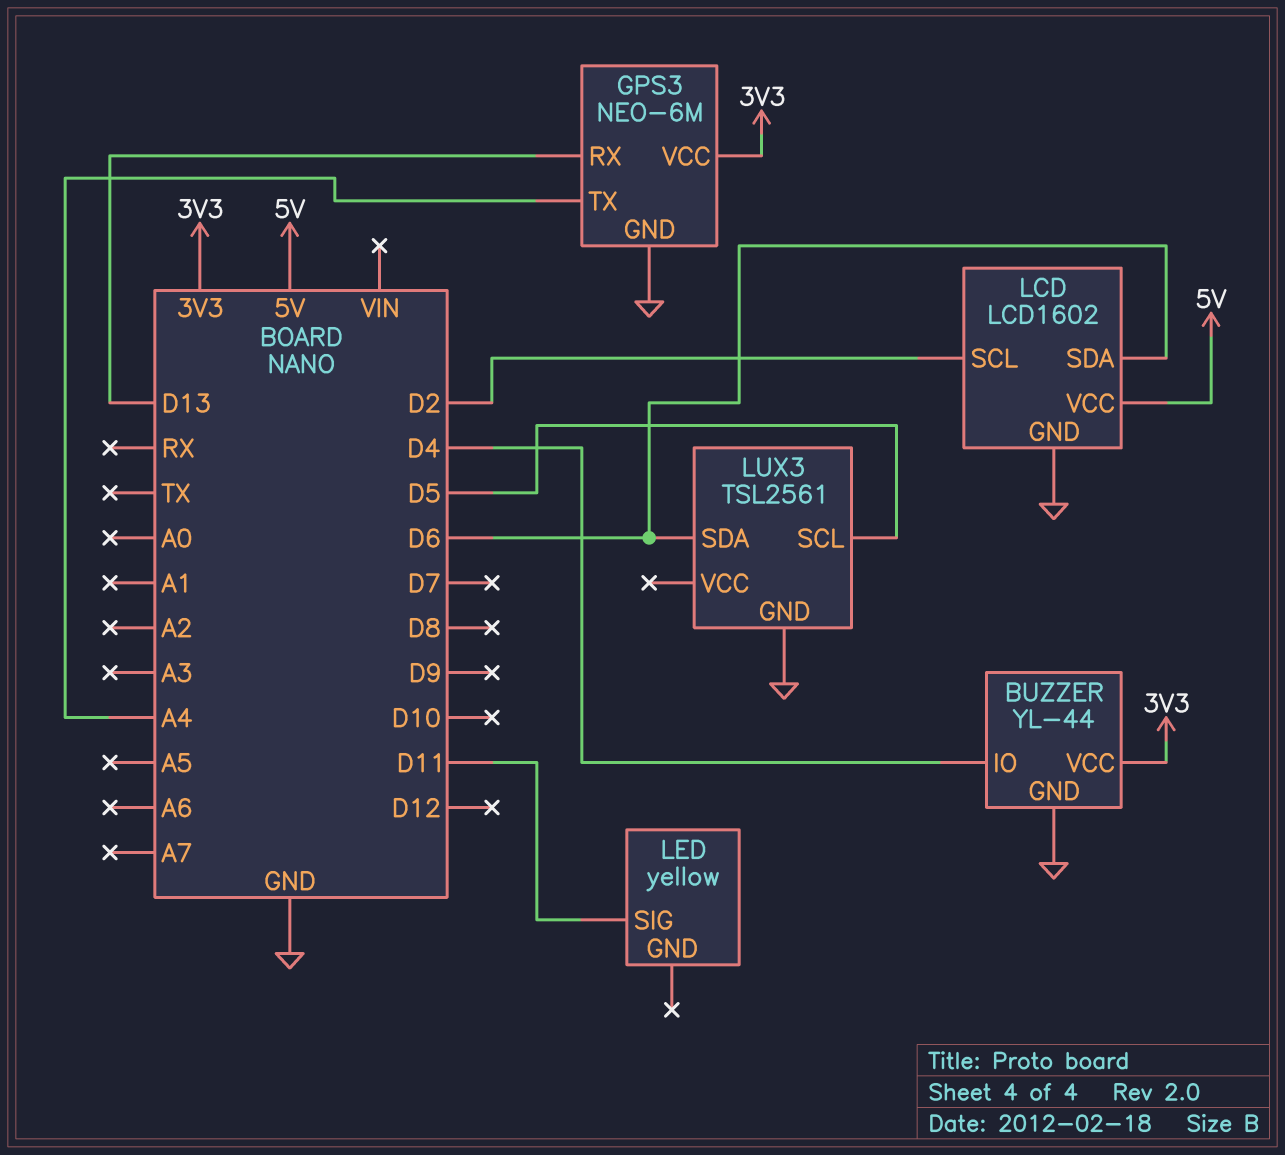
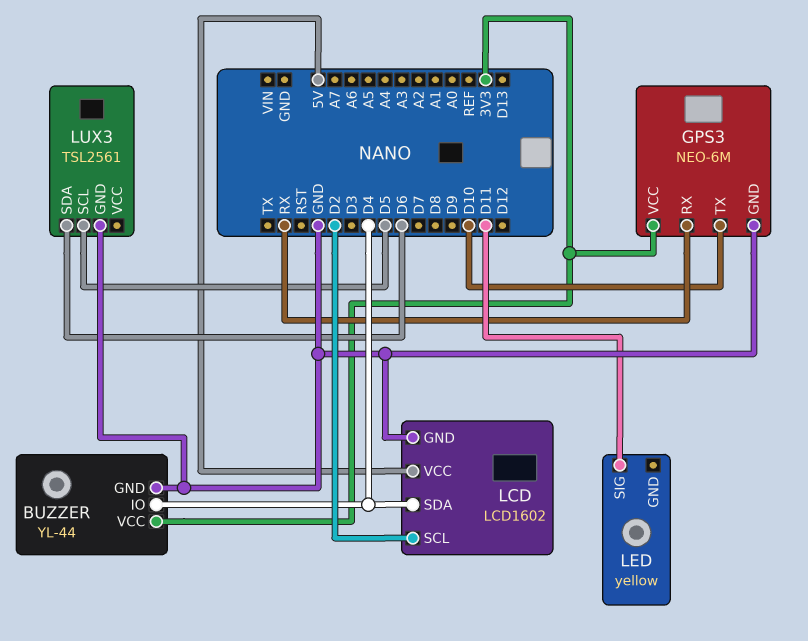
GPS3 pin RX: D13 -> RX
GPS3 pin TX: A4 -> D10
LCD pin SDA: D6 -> D4

